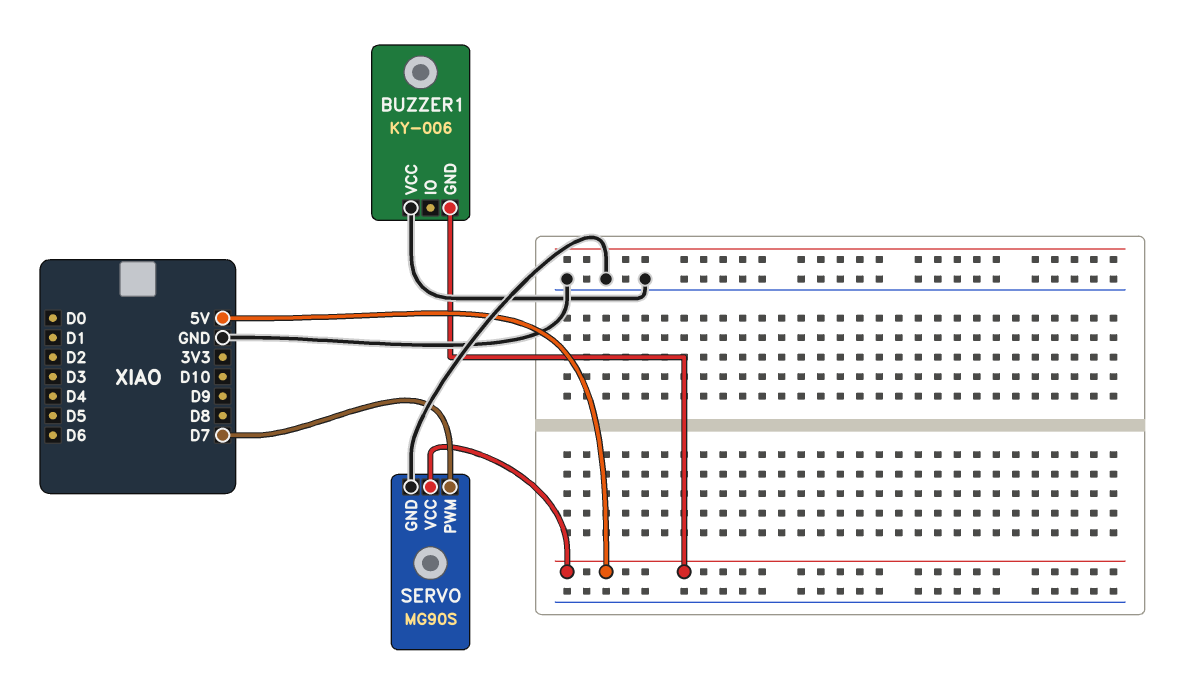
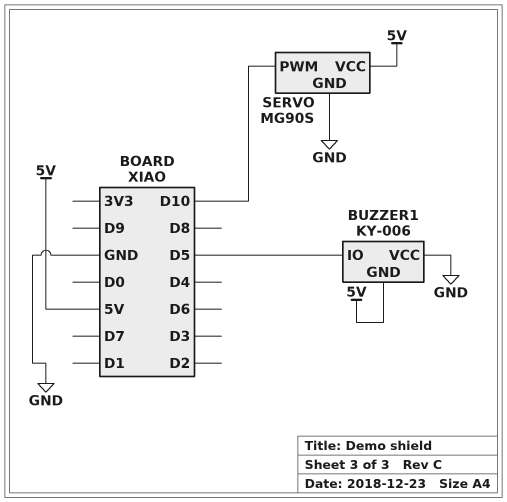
BUZZER1 pin IO: none -> D5
SERVO pin PWM: D7 -> D10

